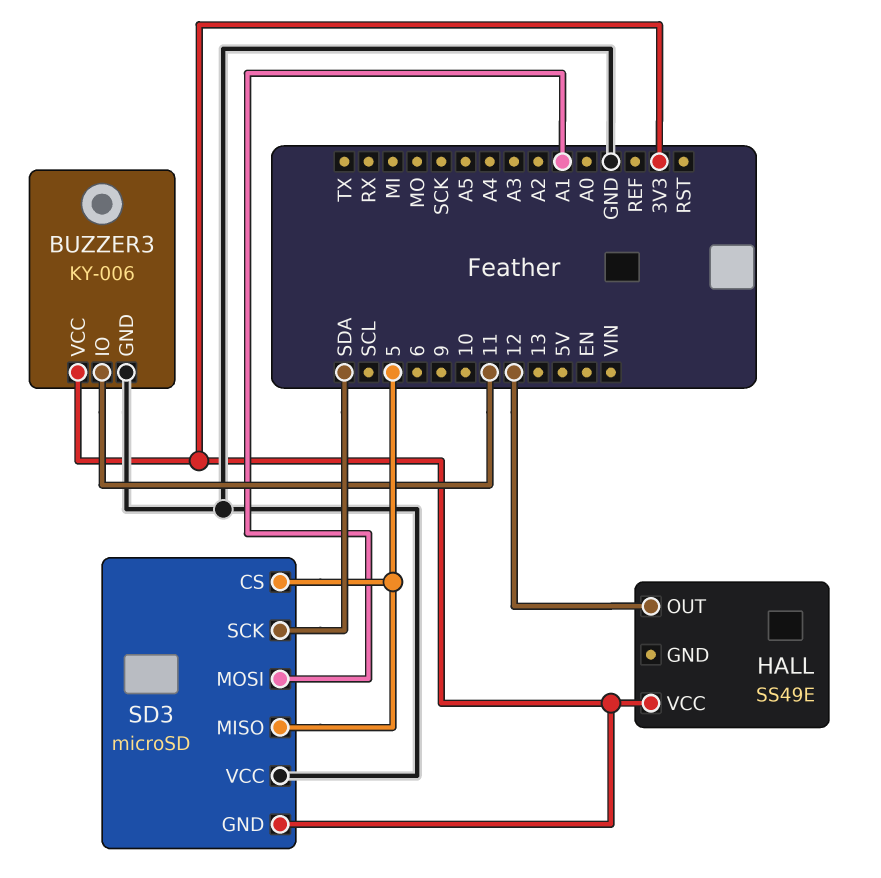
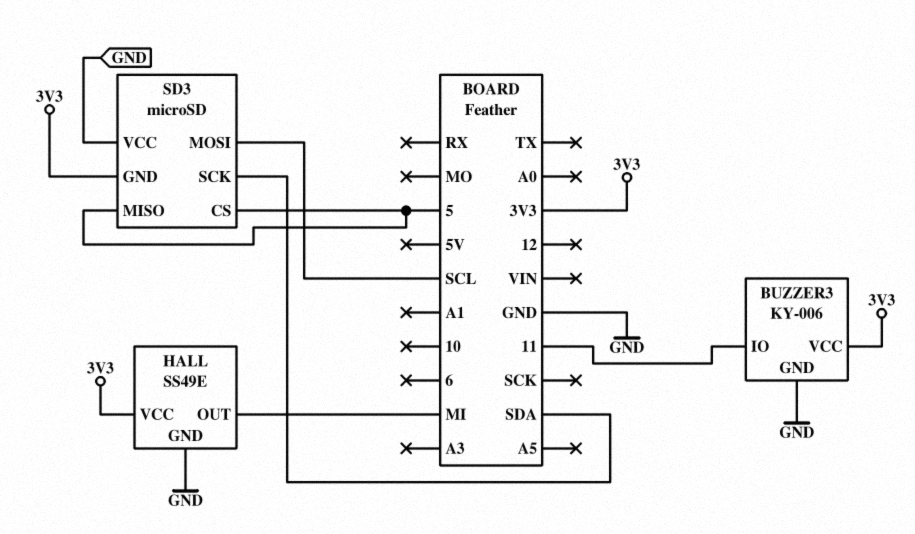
HALL pin GND: none -> GND
HALL pin OUT: 12 -> MI
SD3 pin MOSI: A1 -> SCL

